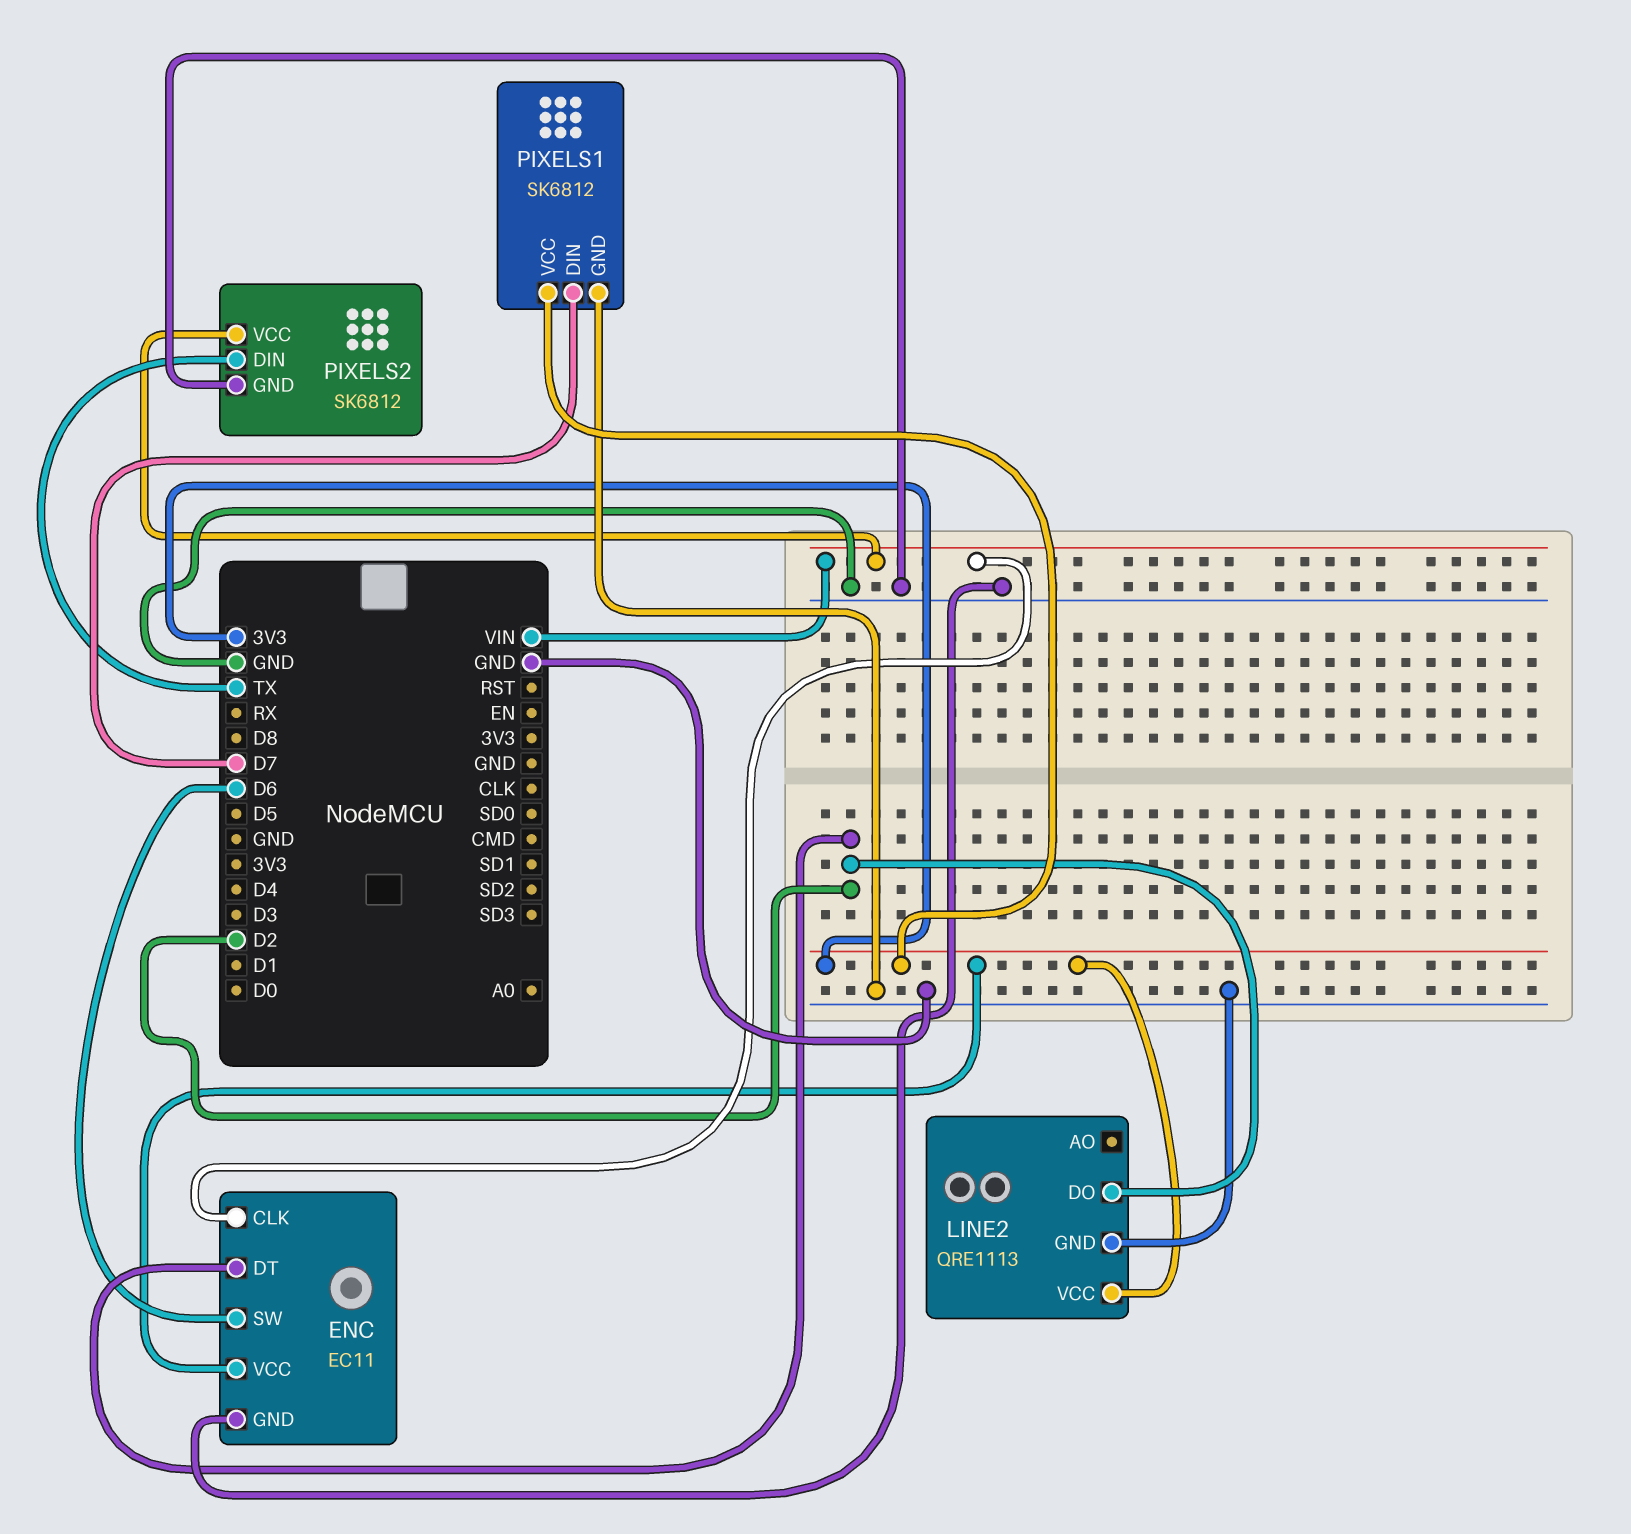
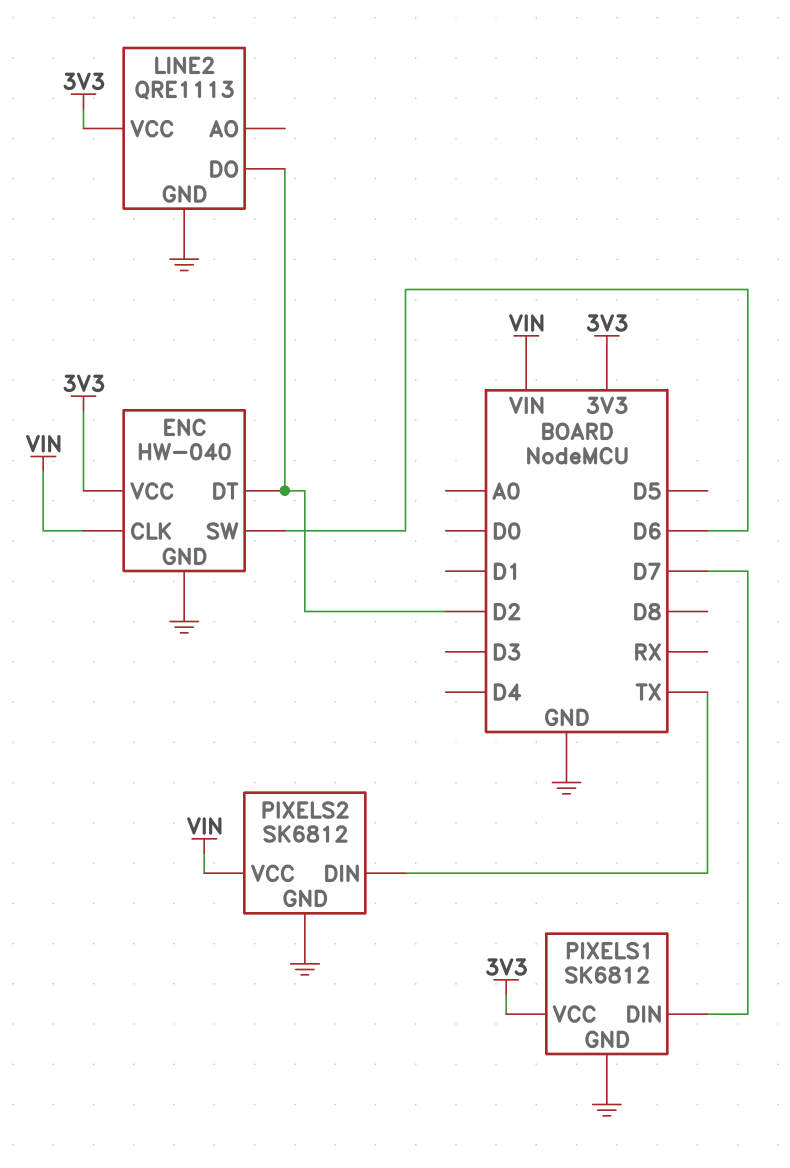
ENC: EC11 -> HW-040

